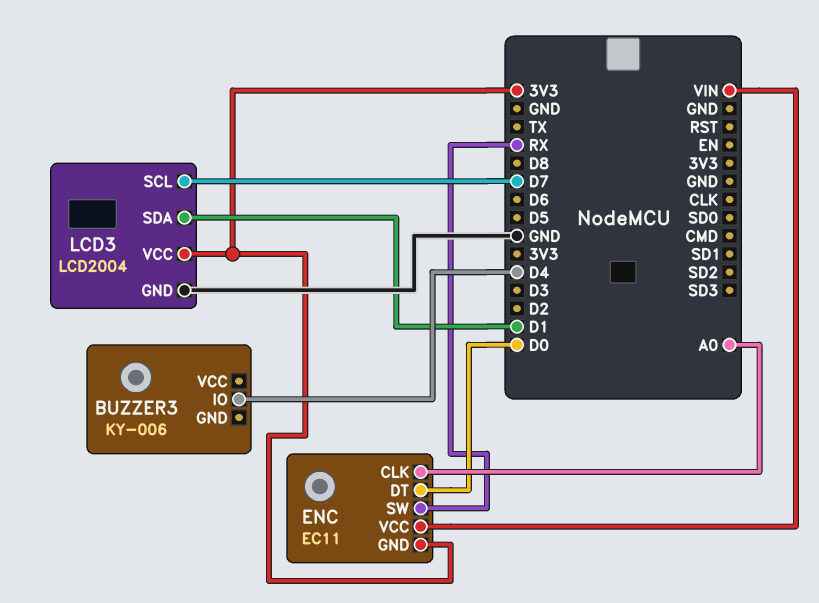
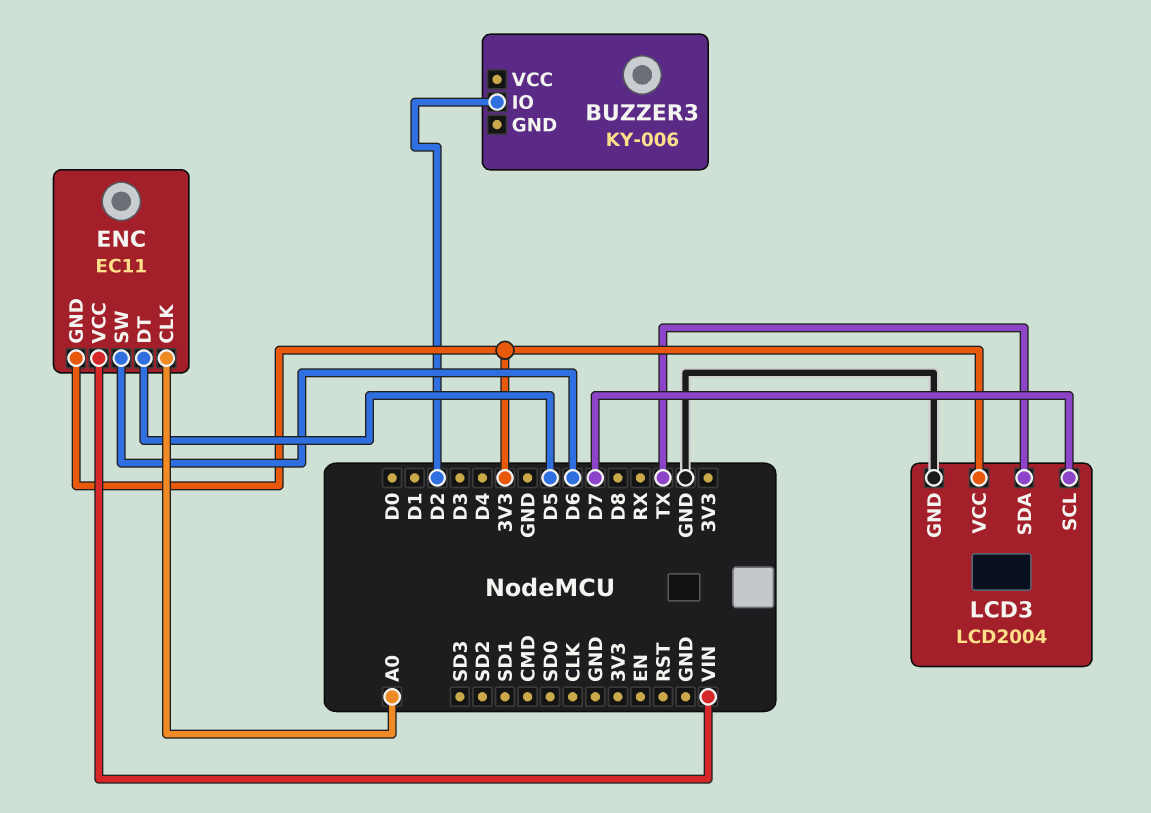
BUZZER3 pin IO: D4 -> D2
ENC pin DT: D0 -> D5
ENC pin SW: RX -> D6
LCD3 pin SDA: D1 -> TX

